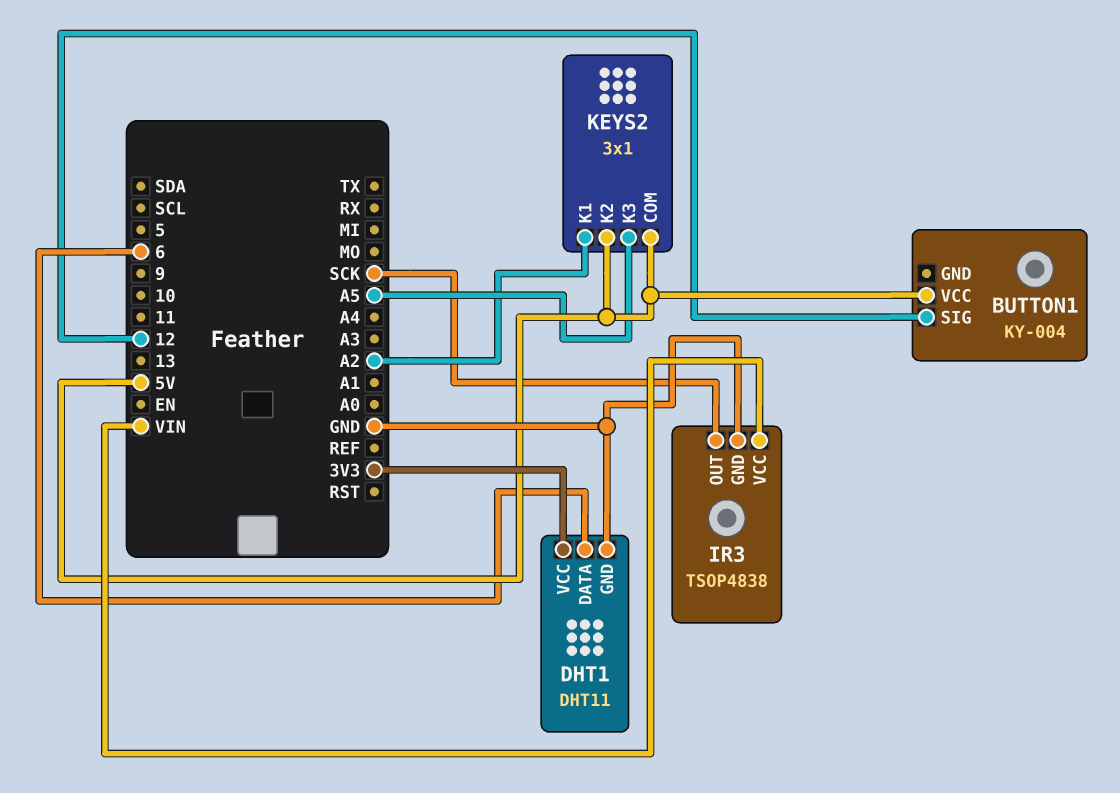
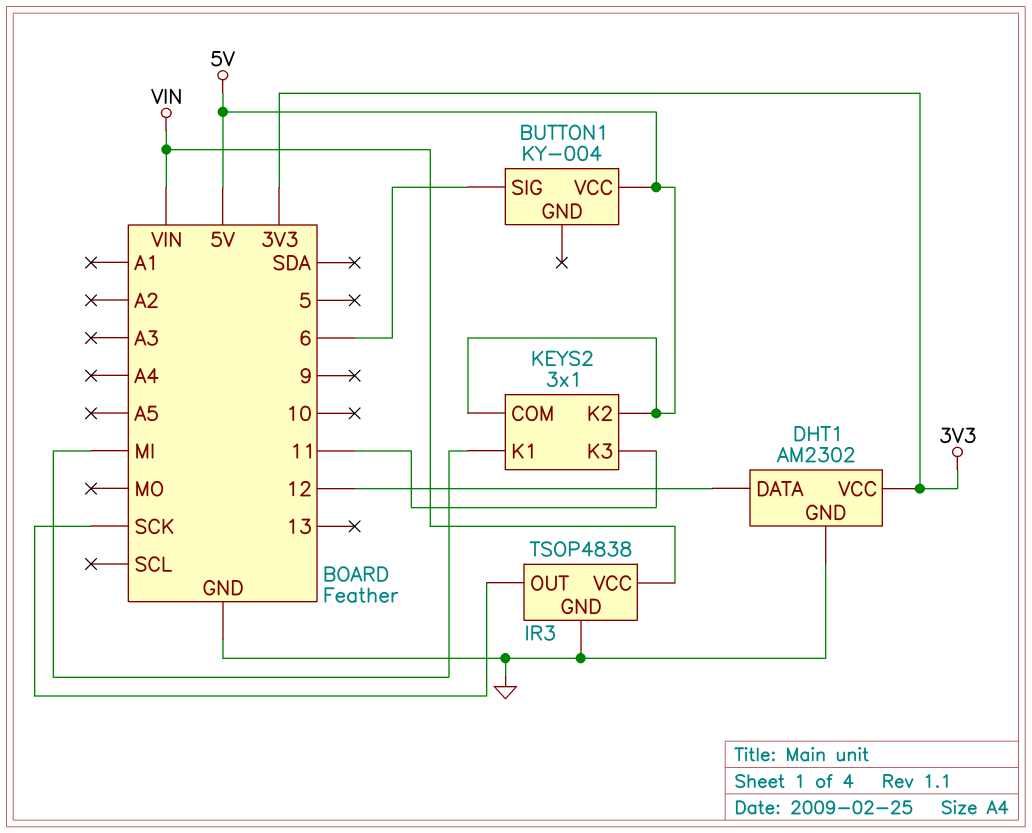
BUTTON1 pin SIG: 12 -> 6
DHT1: DHT11 -> AM2302
DHT1 pin DATA: 6 -> 12
KEYS2 pin K1: A2 -> MI
KEYS2 pin K3: A5 -> 11

